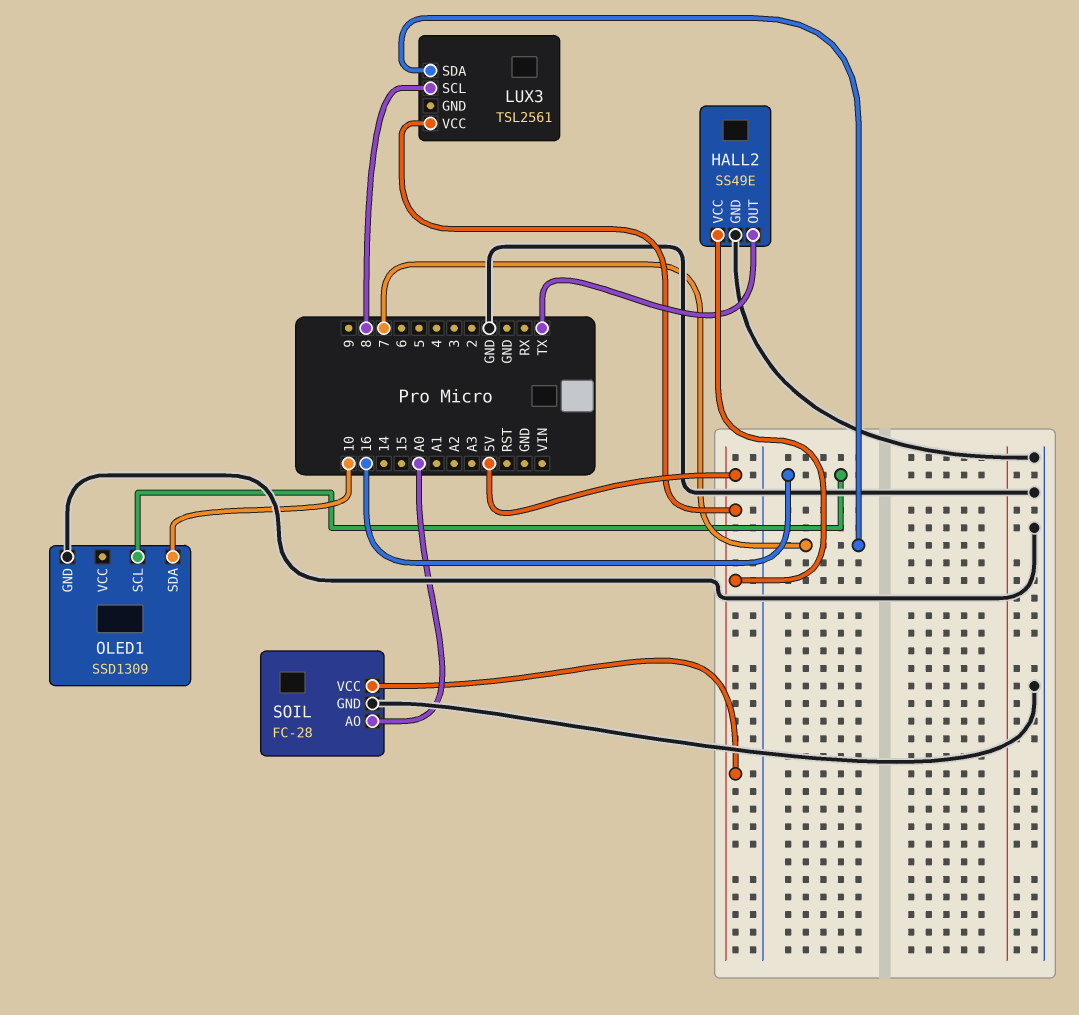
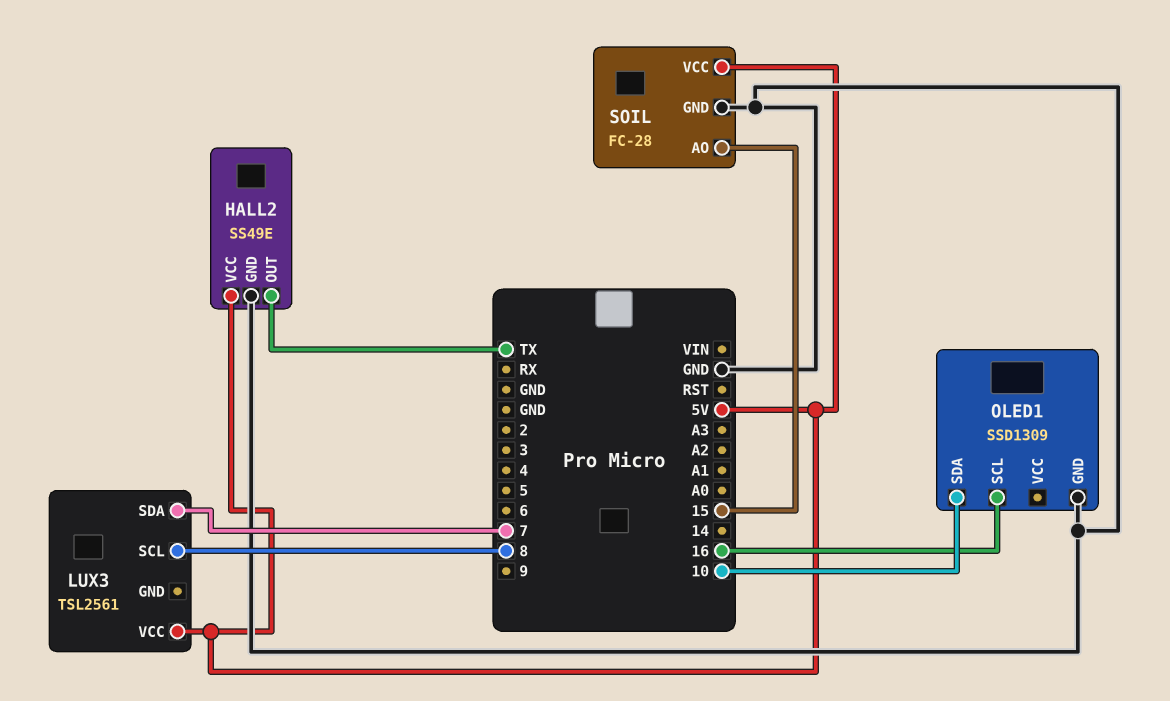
SOIL pin AO: A0 -> 15

